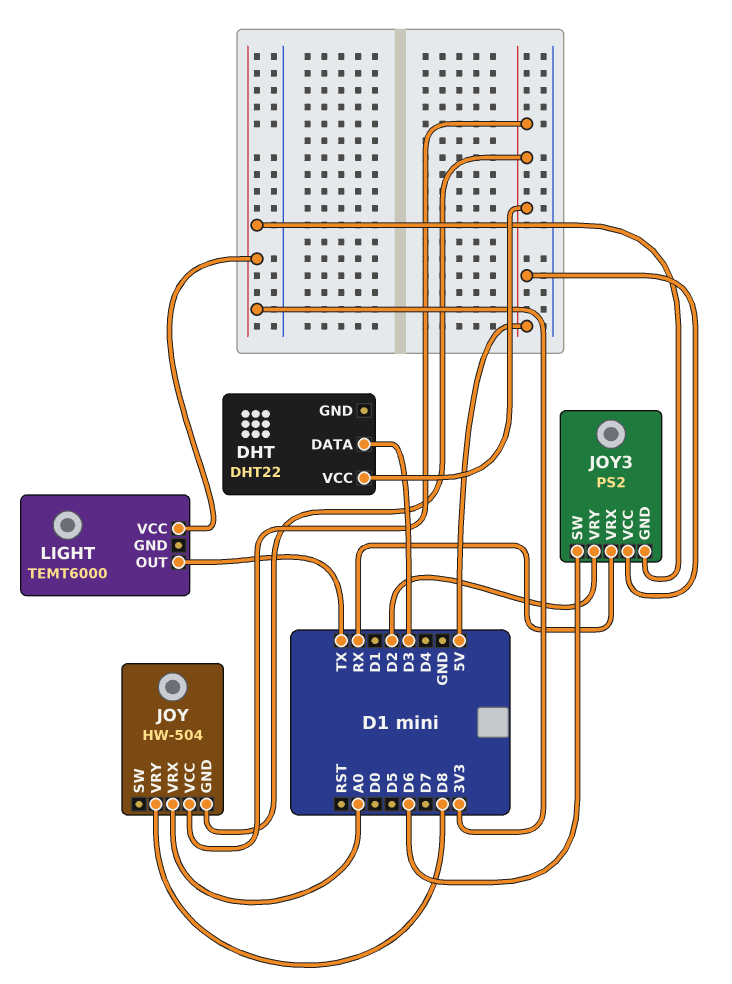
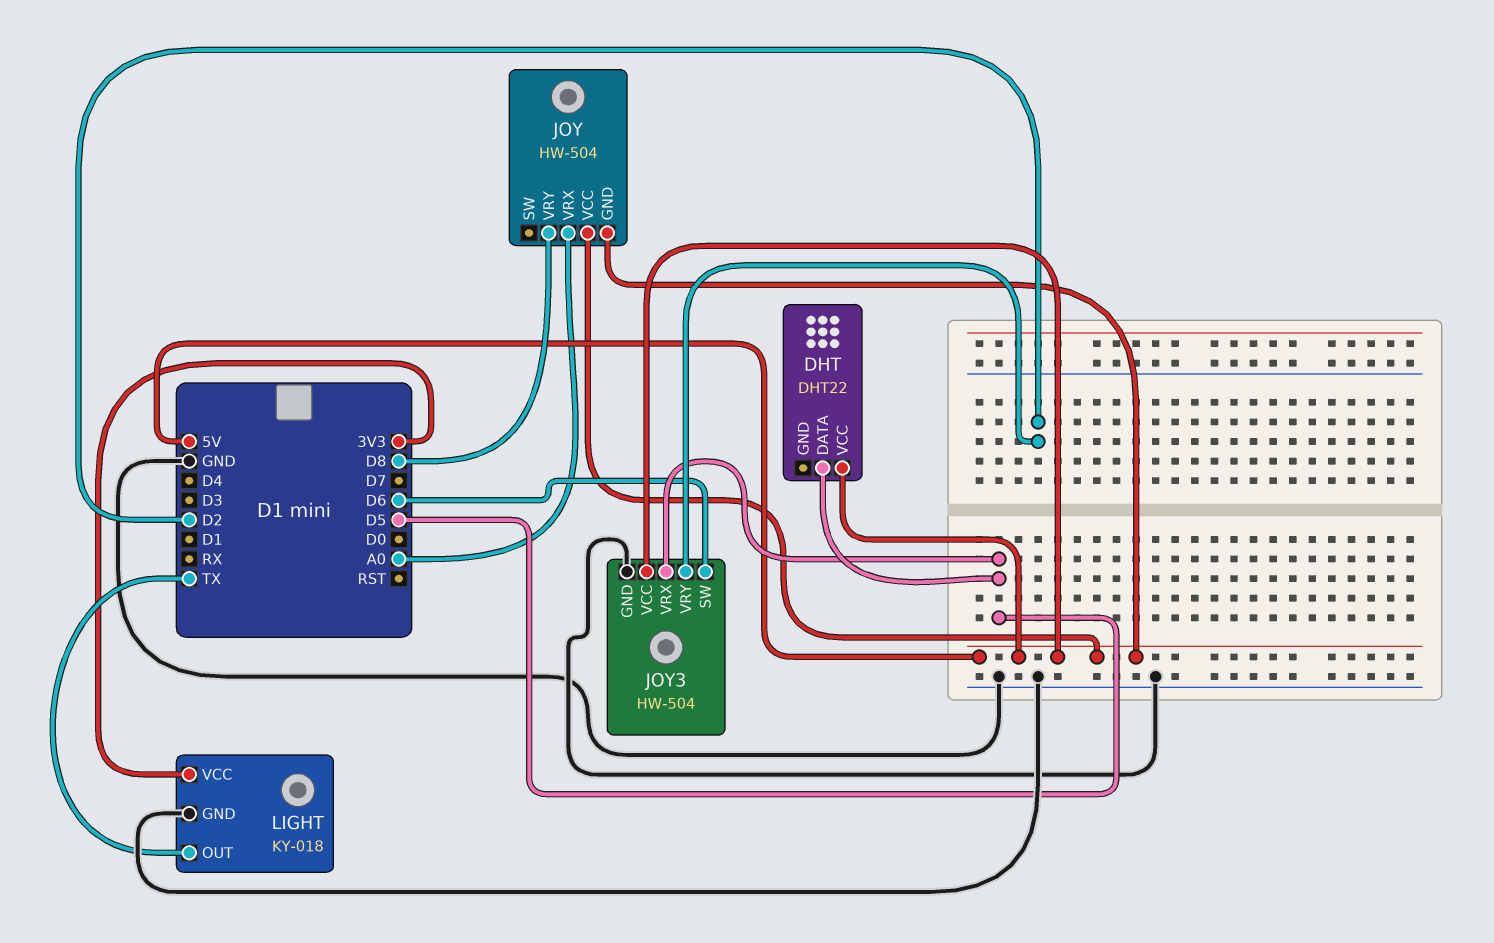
DHT pin DATA: D3 -> D5
JOY3: PS2 -> HW-504
JOY3 pin GND: 3V3 -> GND
JOY3 pin VRX: RX -> D5
LIGHT: TEMT6000 -> KY-018
LIGHT pin GND: none -> GND

